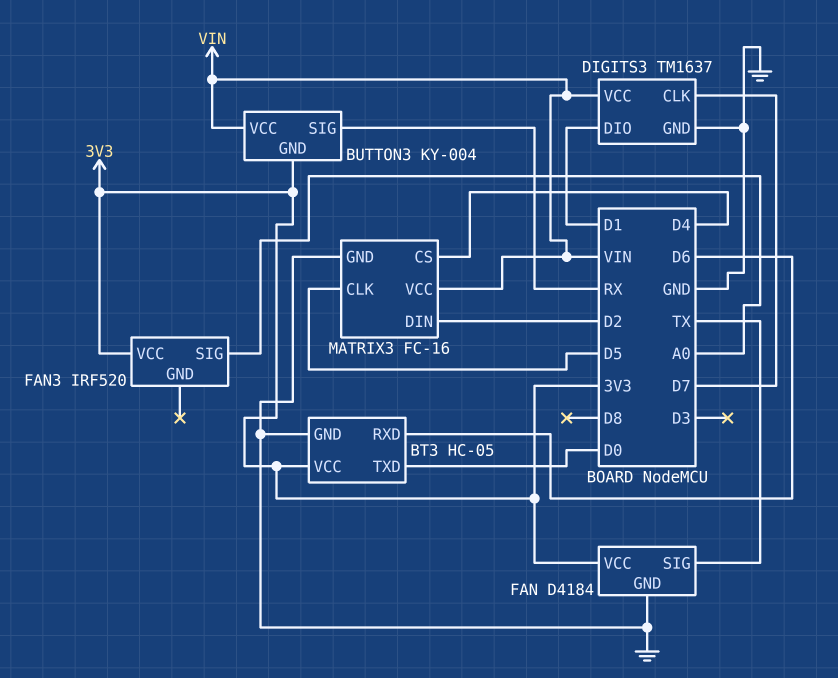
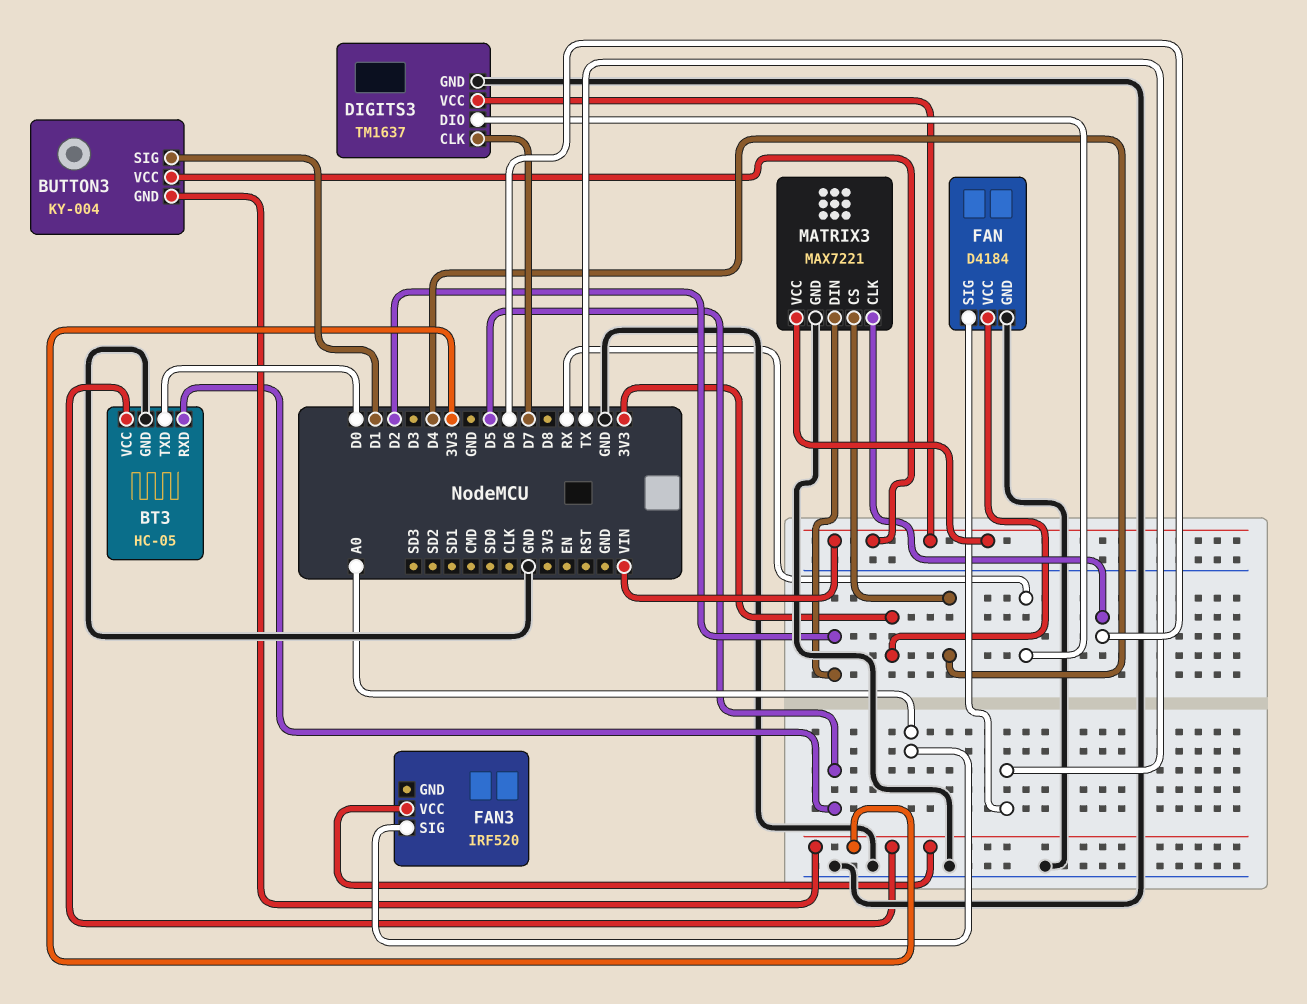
BT3 pin RXD: D6 -> D5
BUTTON3 pin SIG: RX -> D1
DIGITS3 pin DIO: D1 -> RX
MATRIX3: FC-16 -> MAX7221
MATRIX3 pin CLK: D5 -> D6

